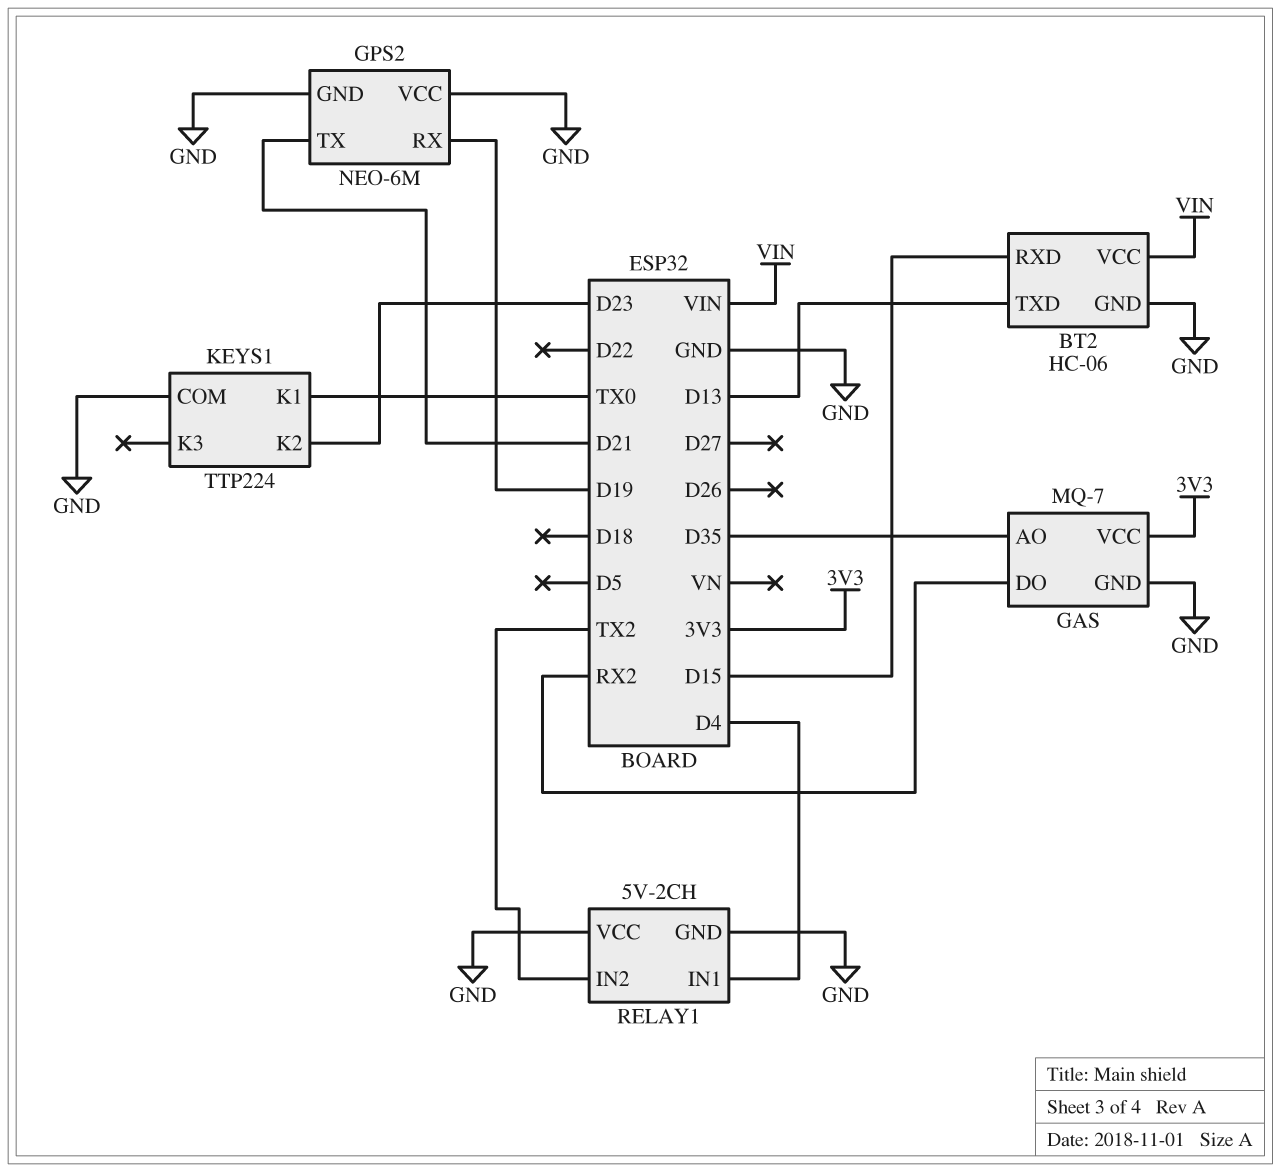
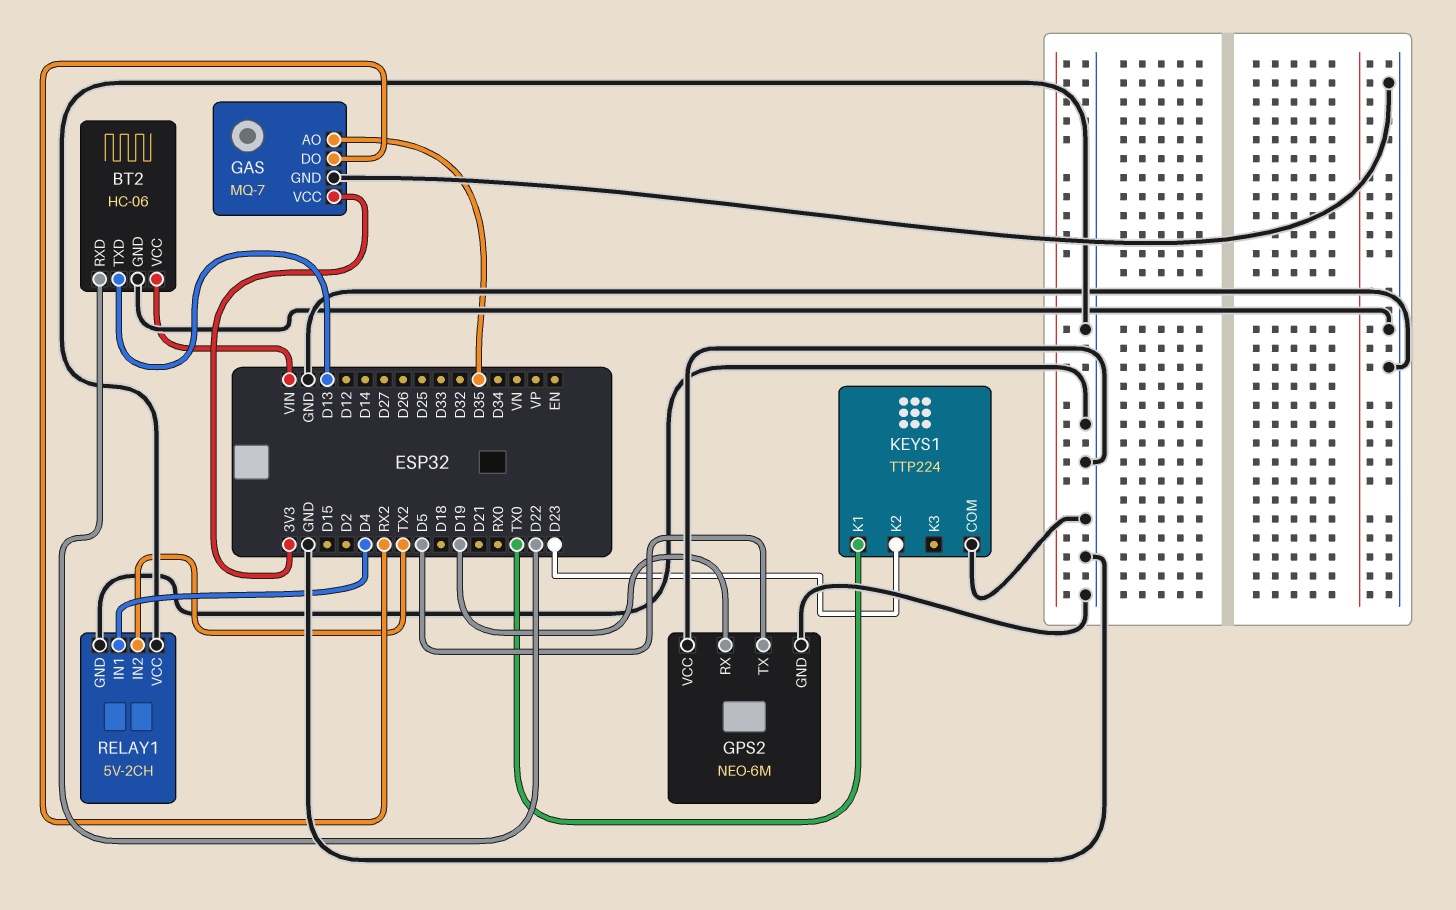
BT2 pin RXD: D15 -> D22
GPS2 pin TX: D21 -> D5

